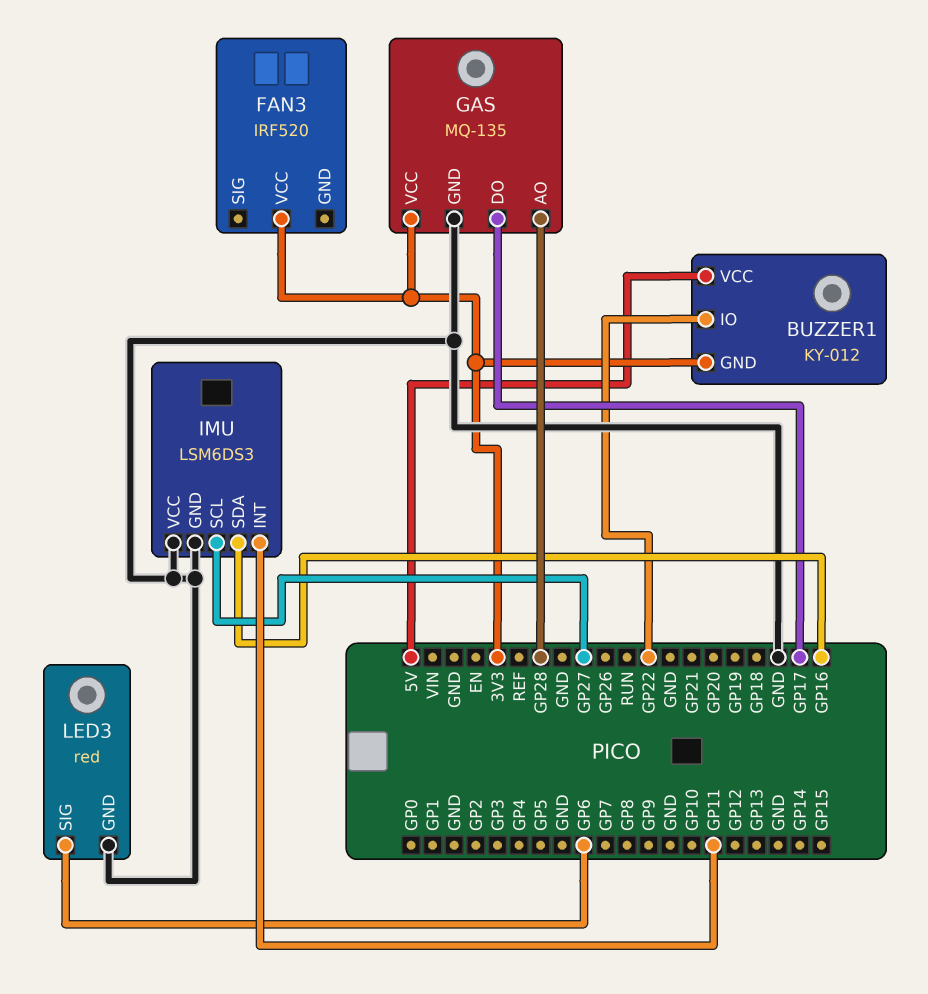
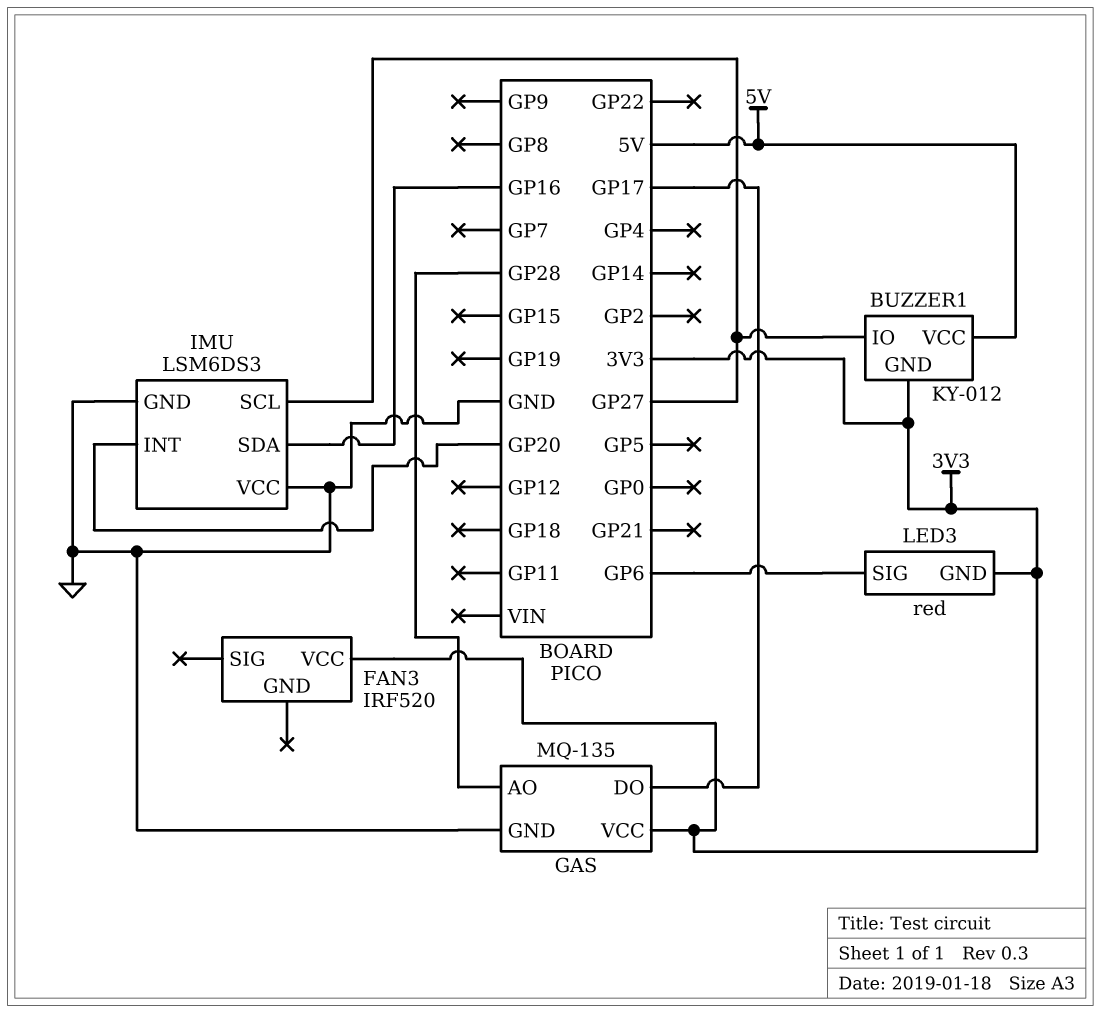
BUZZER1 pin IO: GP22 -> GP27
IMU pin INT: GP11 -> GP20
LED3 pin GND: GND -> 3V3

